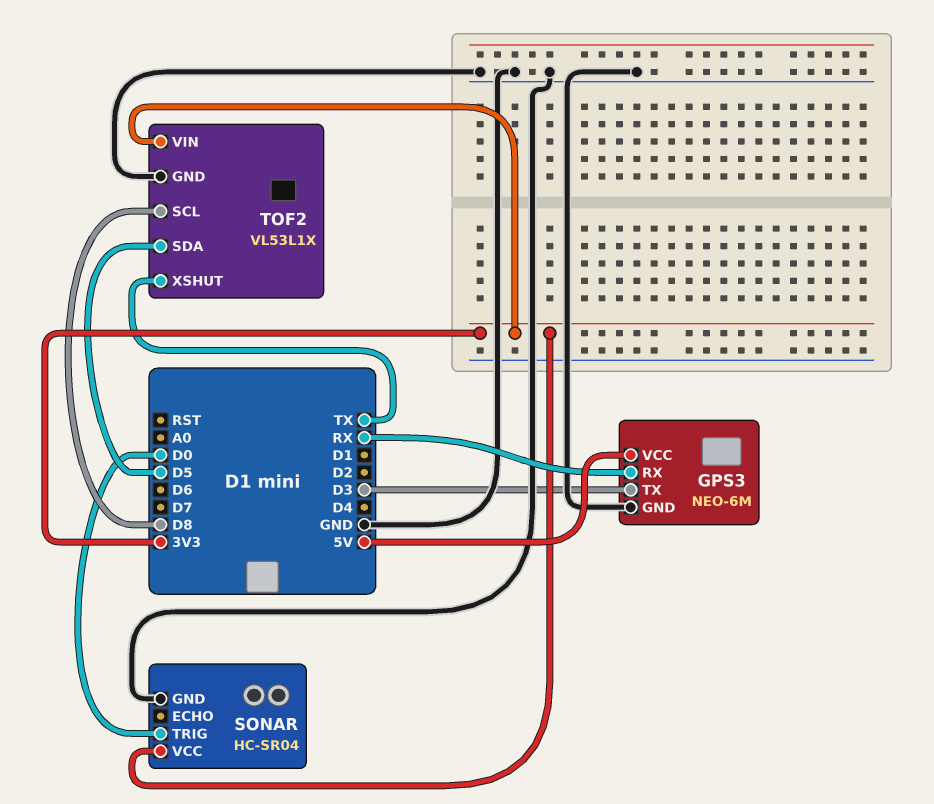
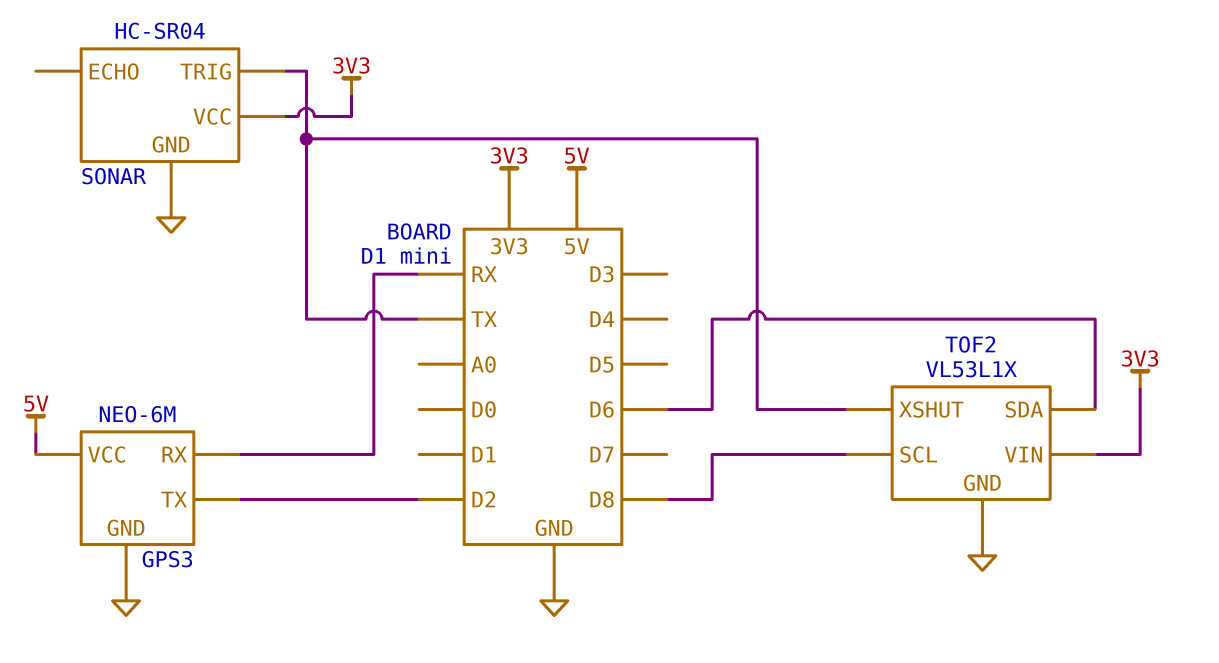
GPS3 pin TX: D3 -> D2
SONAR pin TRIG: D0 -> TX
TOF2 pin SDA: D5 -> D6

